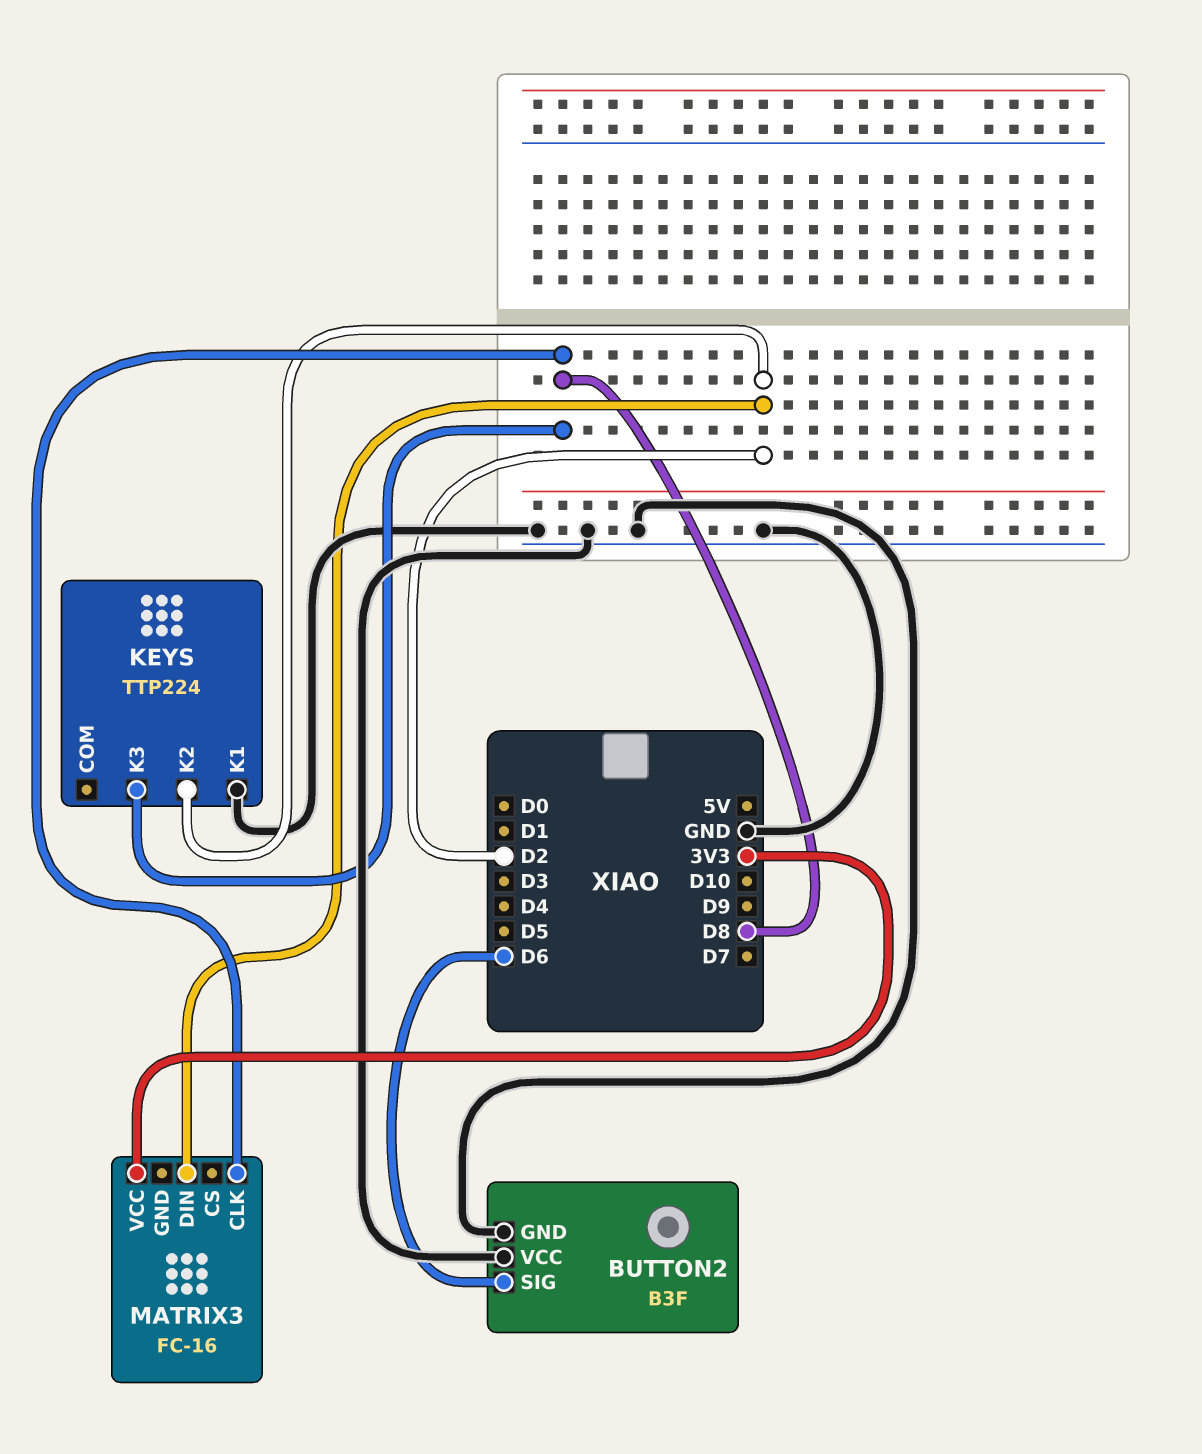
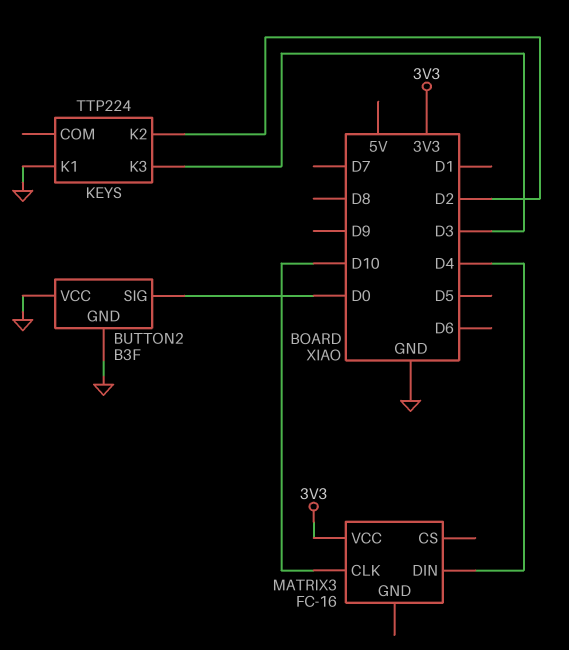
BUTTON2 pin SIG: D6 -> D0
KEYS pin K3: D8 -> D3
MATRIX3 pin CLK: D8 -> D10
MATRIX3 pin DIN: D2 -> D4

